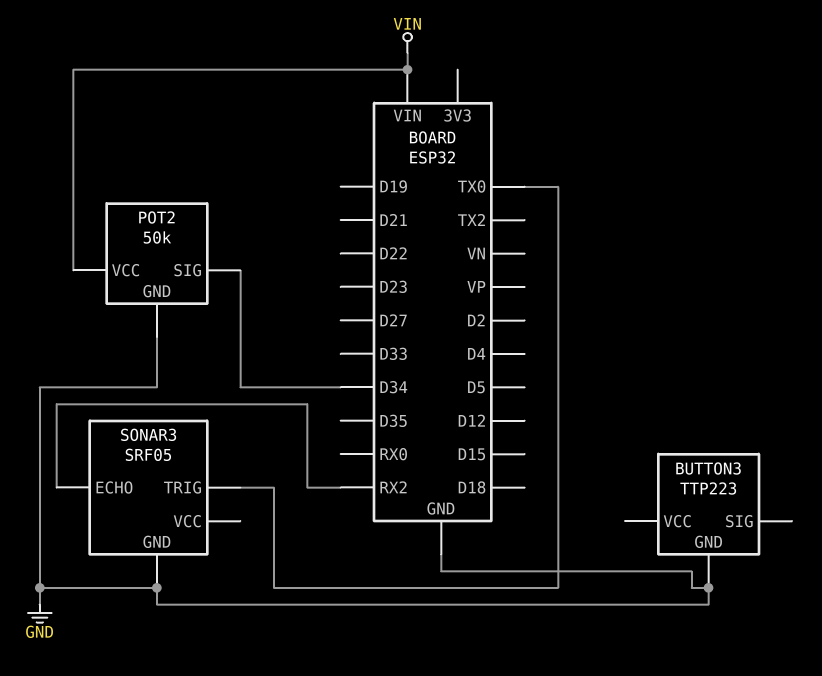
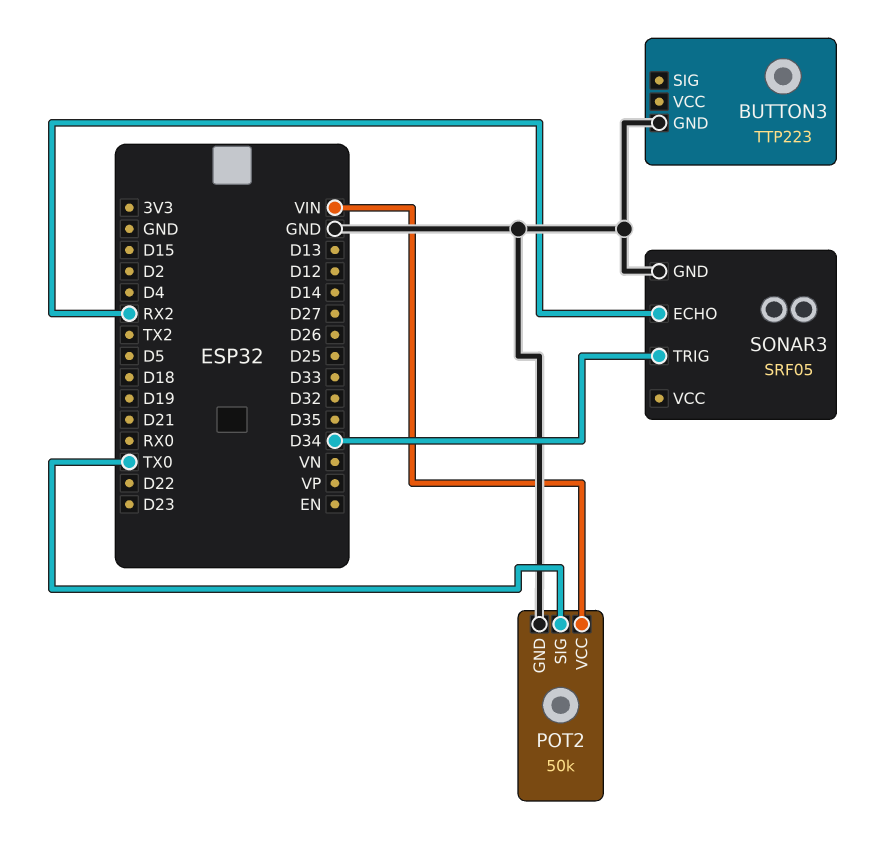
POT2 pin SIG: D34 -> TX0
SONAR3 pin TRIG: TX0 -> D34

